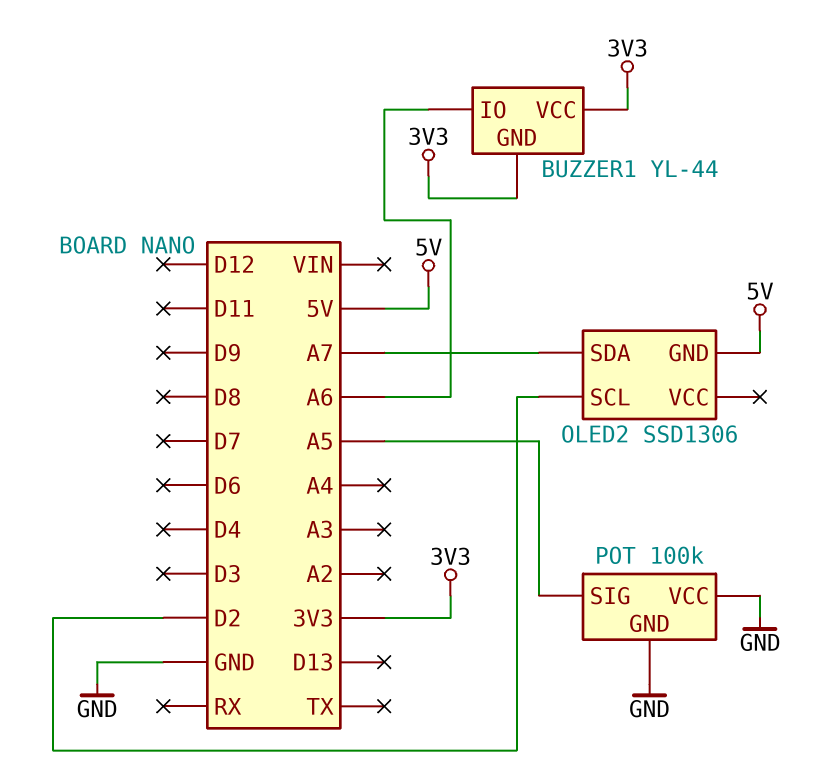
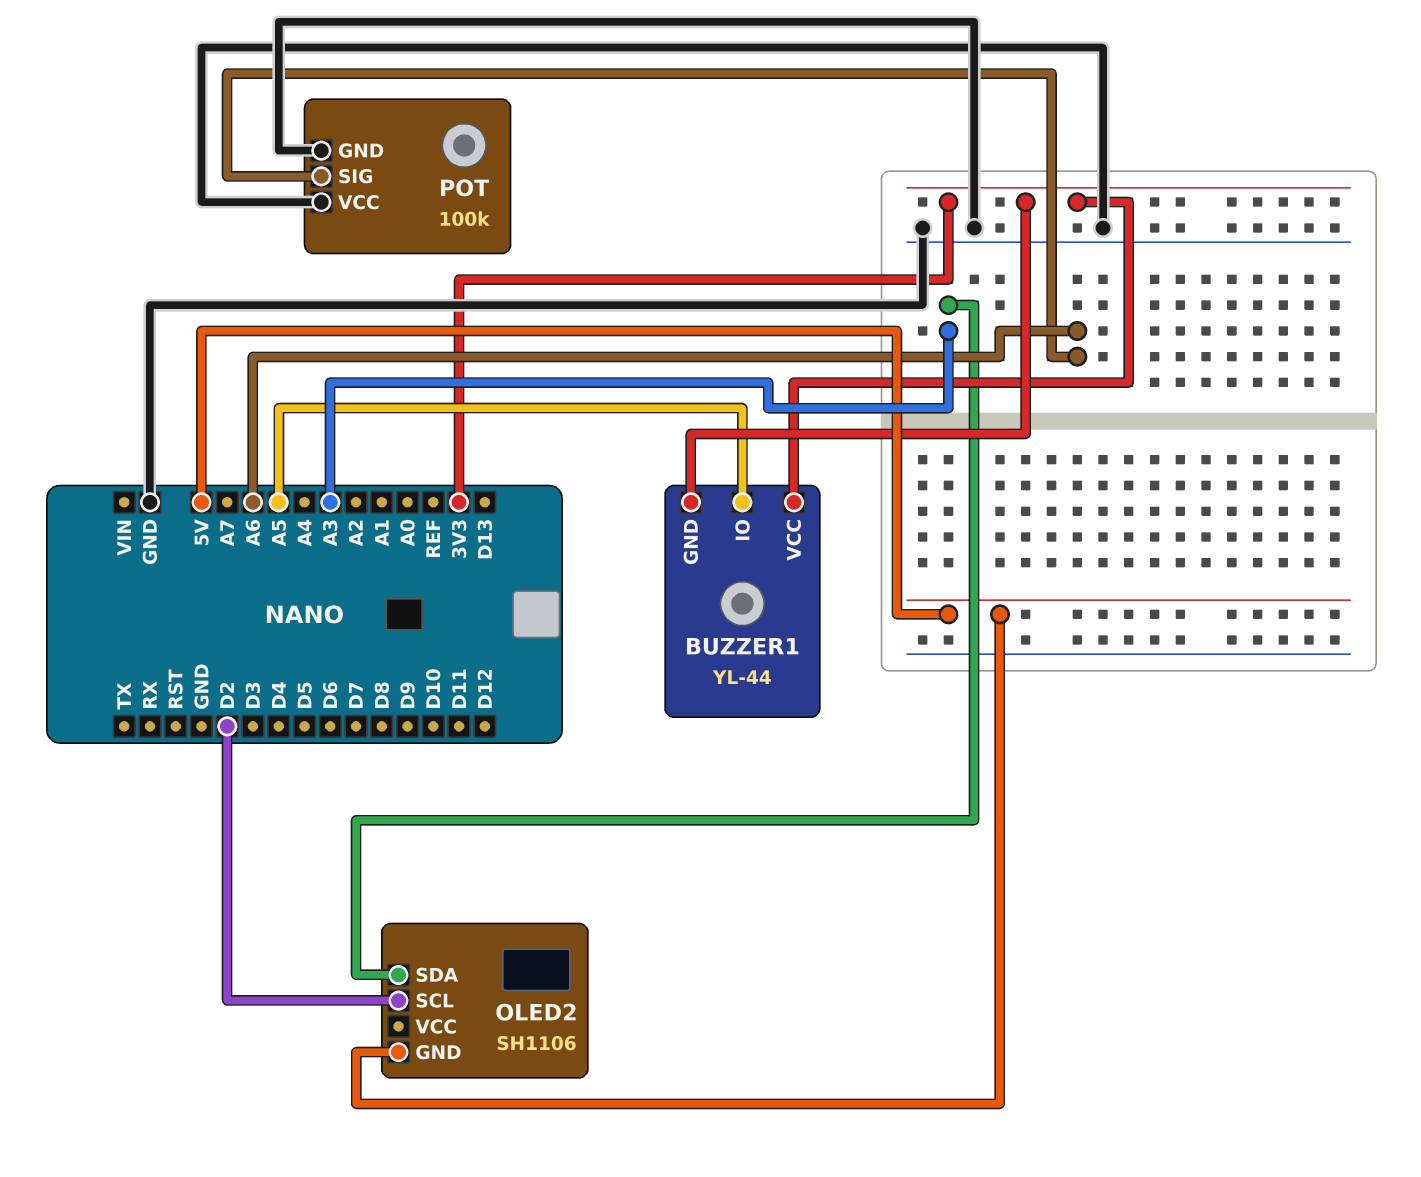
BUZZER1 pin IO: A6 -> A5
OLED2: SSD1306 -> SH1106
OLED2 pin SDA: A7 -> A3
POT pin SIG: A5 -> A6

